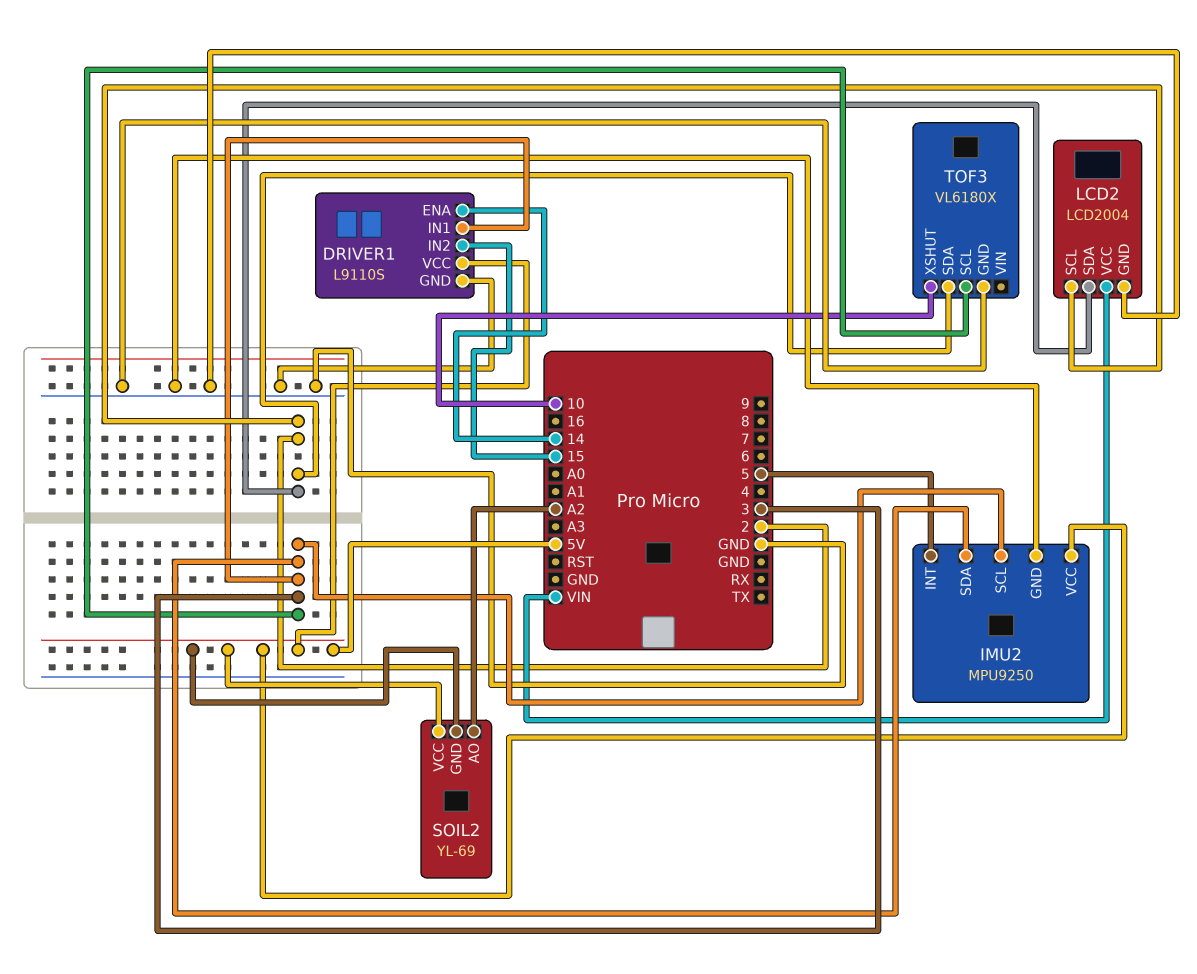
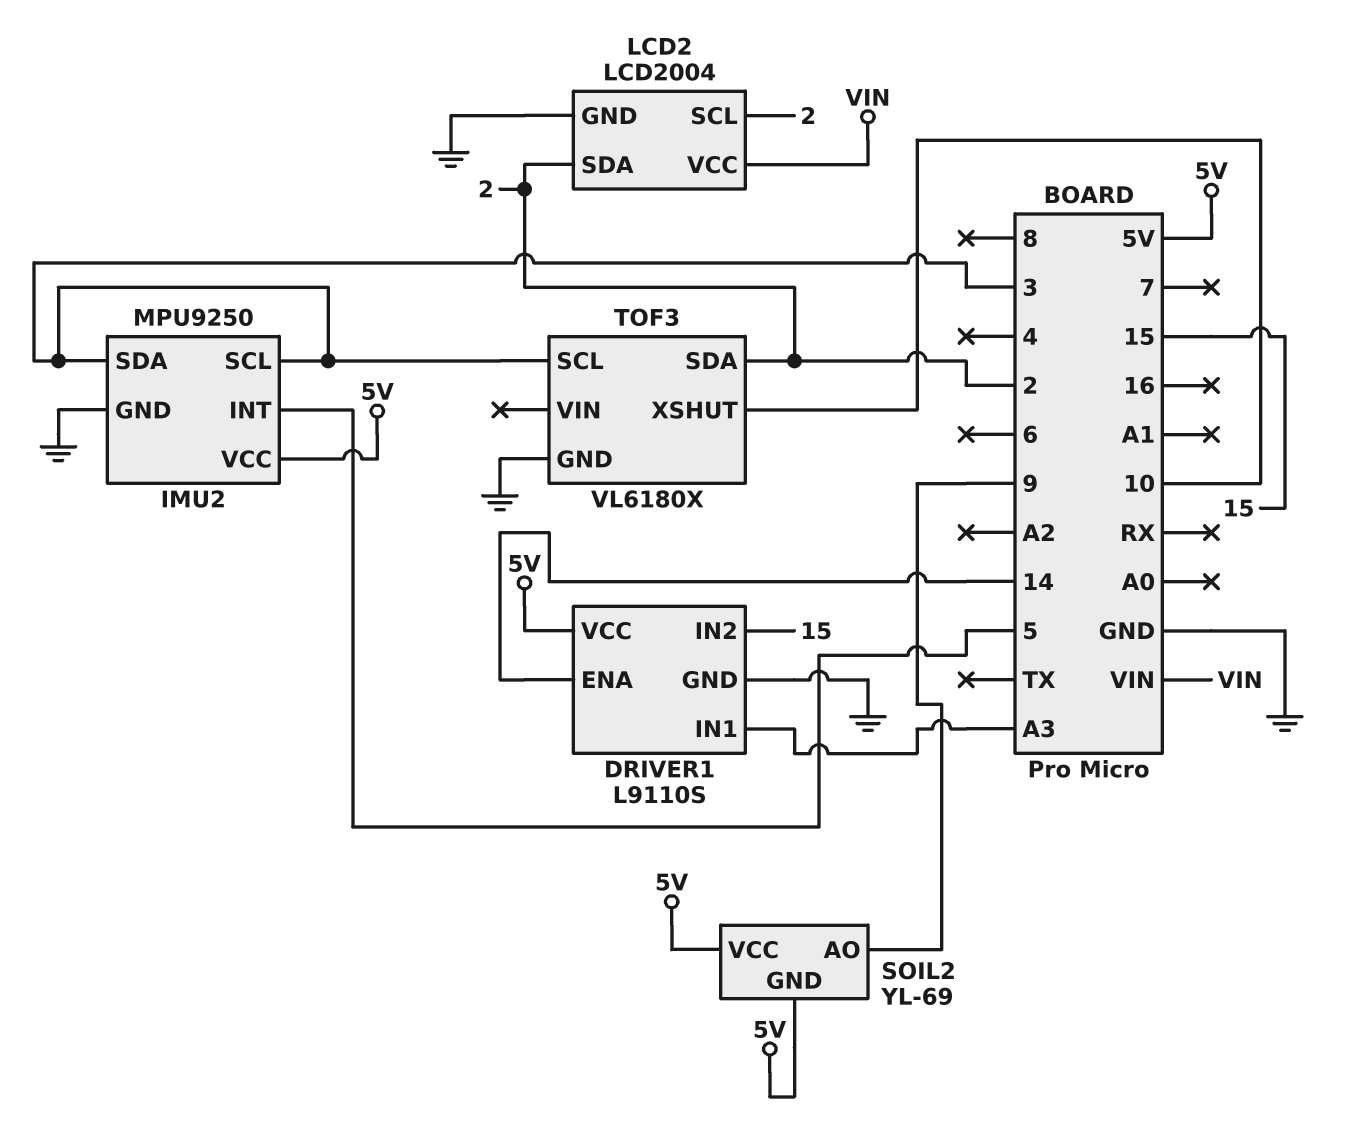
DRIVER1 pin IN1: 3 -> A3
SOIL2 pin AO: A2 -> 9

